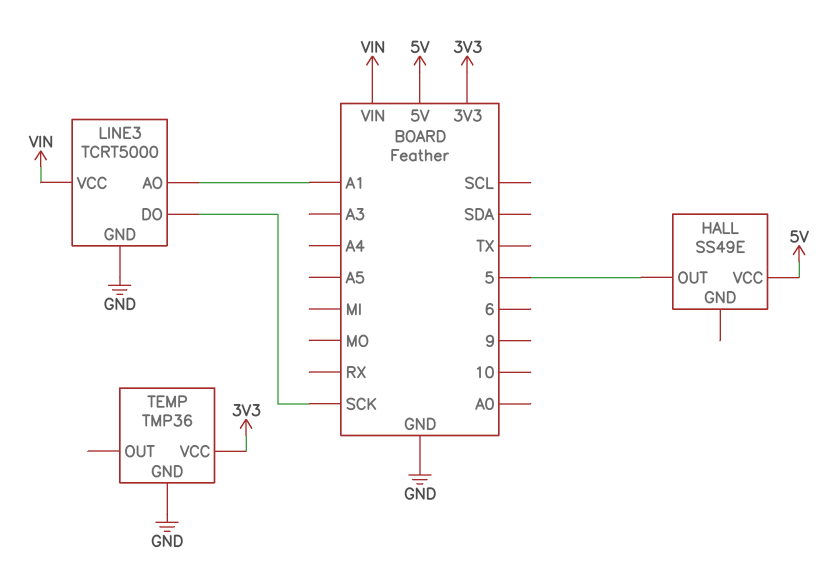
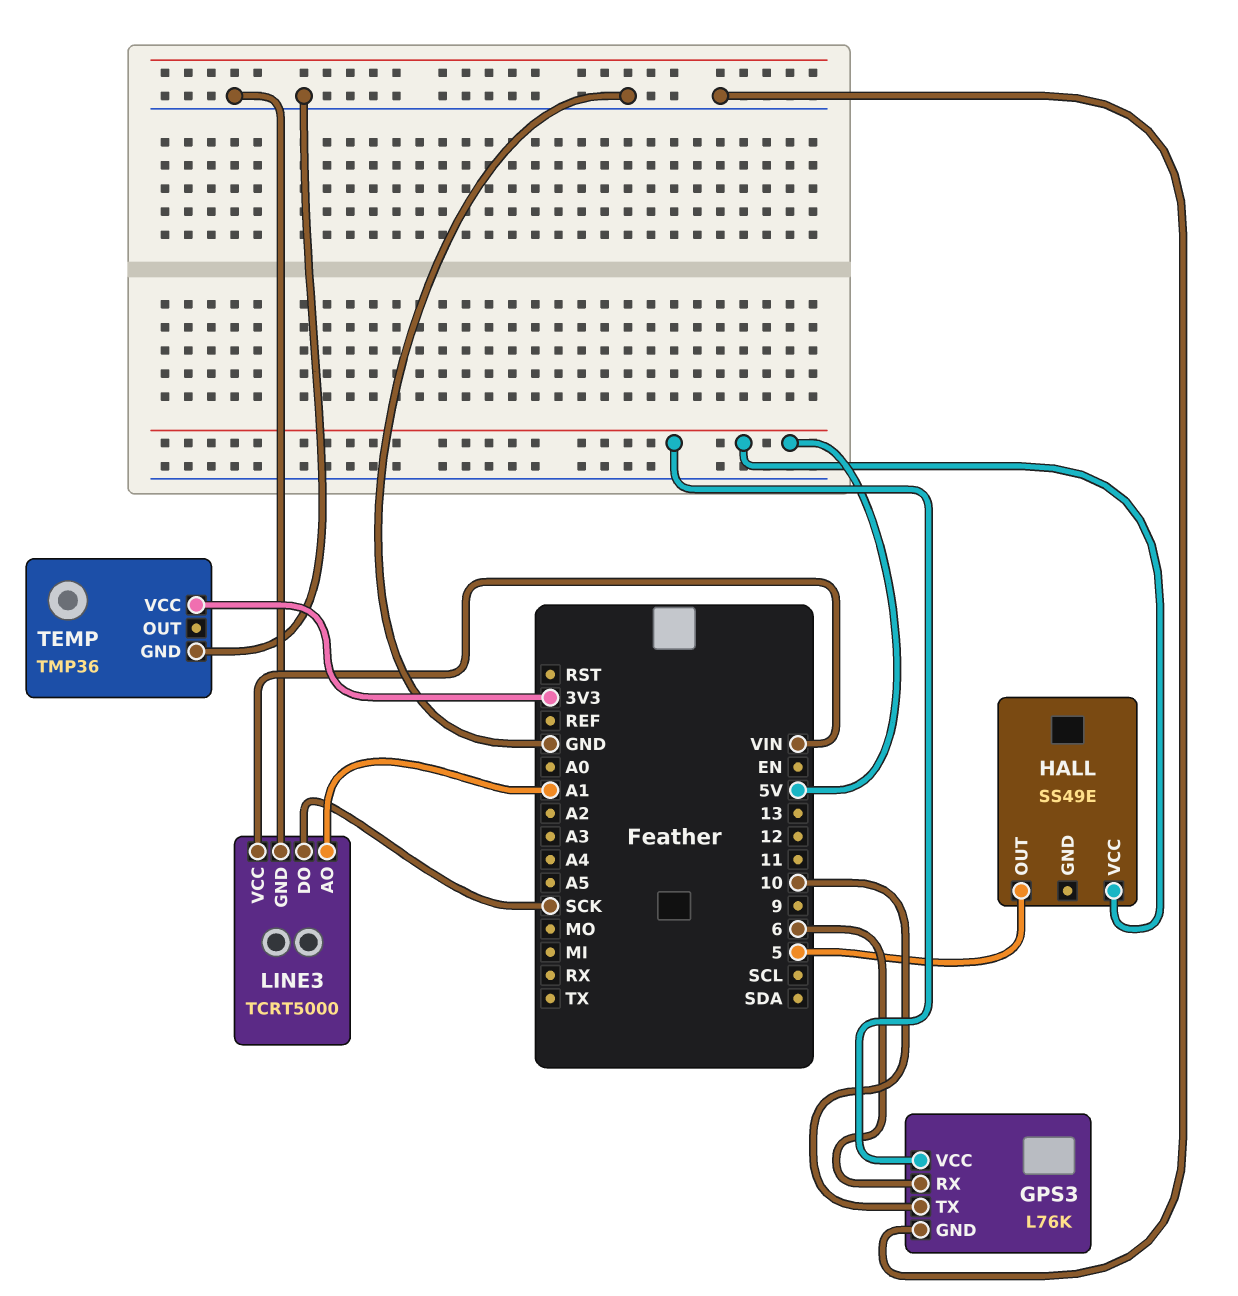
GPS3: none -> L76K
GPS3 pin GND: none -> GND
GPS3 pin RX: none -> 6
GPS3 pin TX: none -> 10
GPS3 pin VCC: none -> 5V

